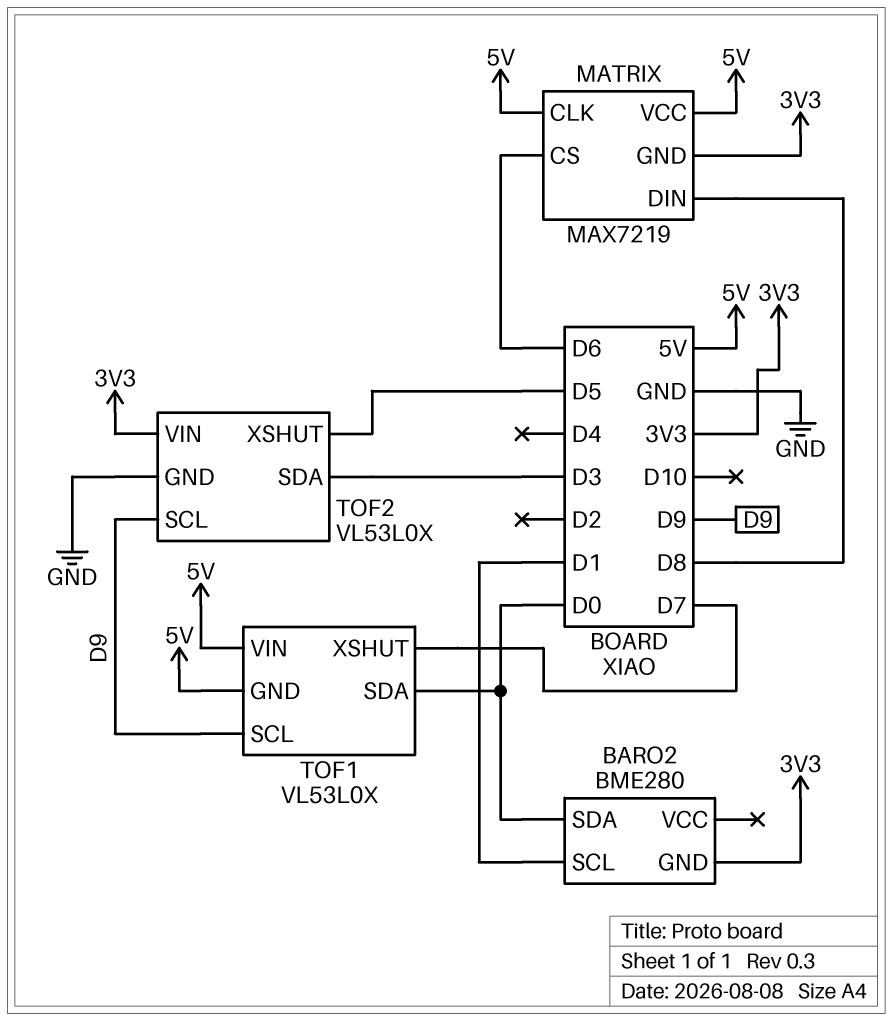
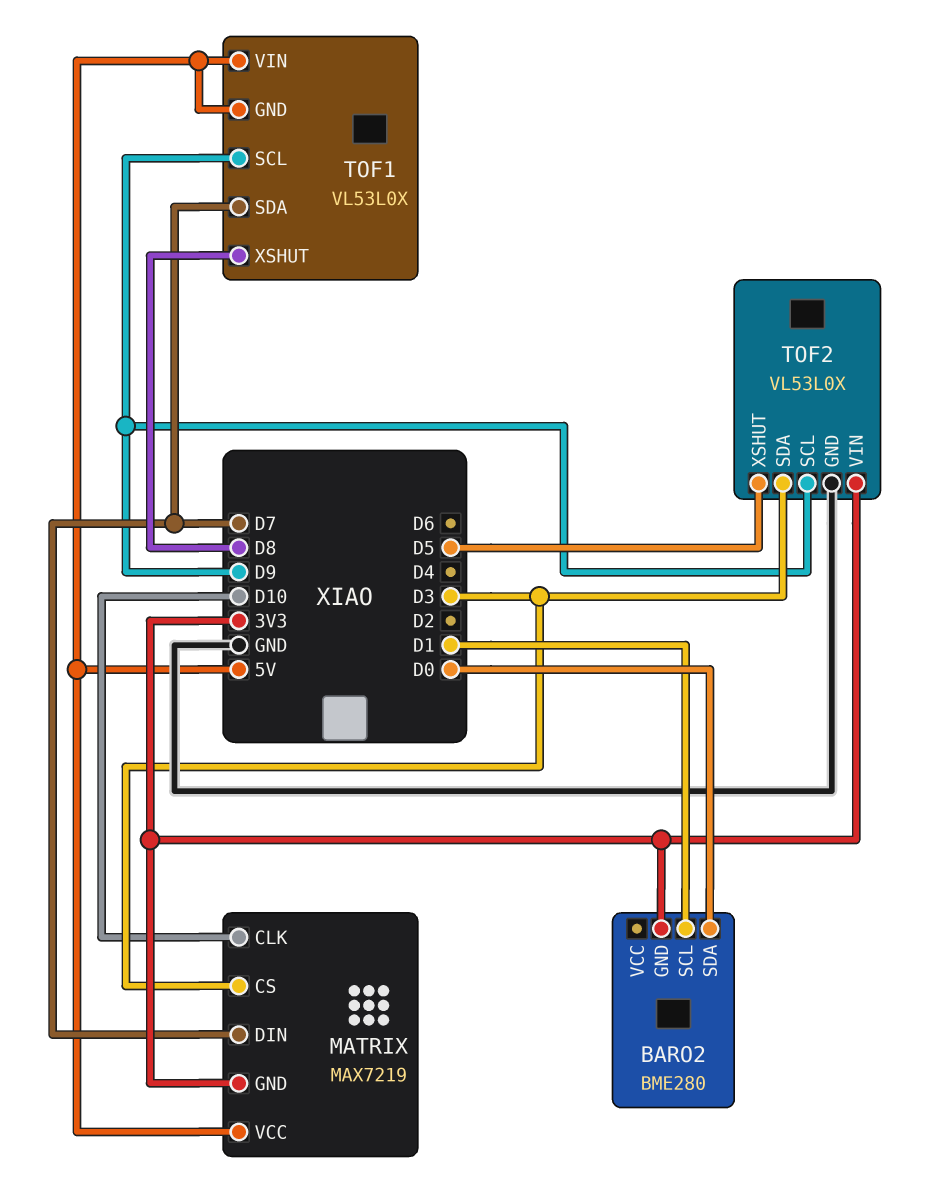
MATRIX pin CLK: 5V -> D10
MATRIX pin CS: D6 -> D3
MATRIX pin DIN: D8 -> D7
TOF1 pin SDA: D0 -> D7
TOF1 pin XSHUT: D7 -> D8

